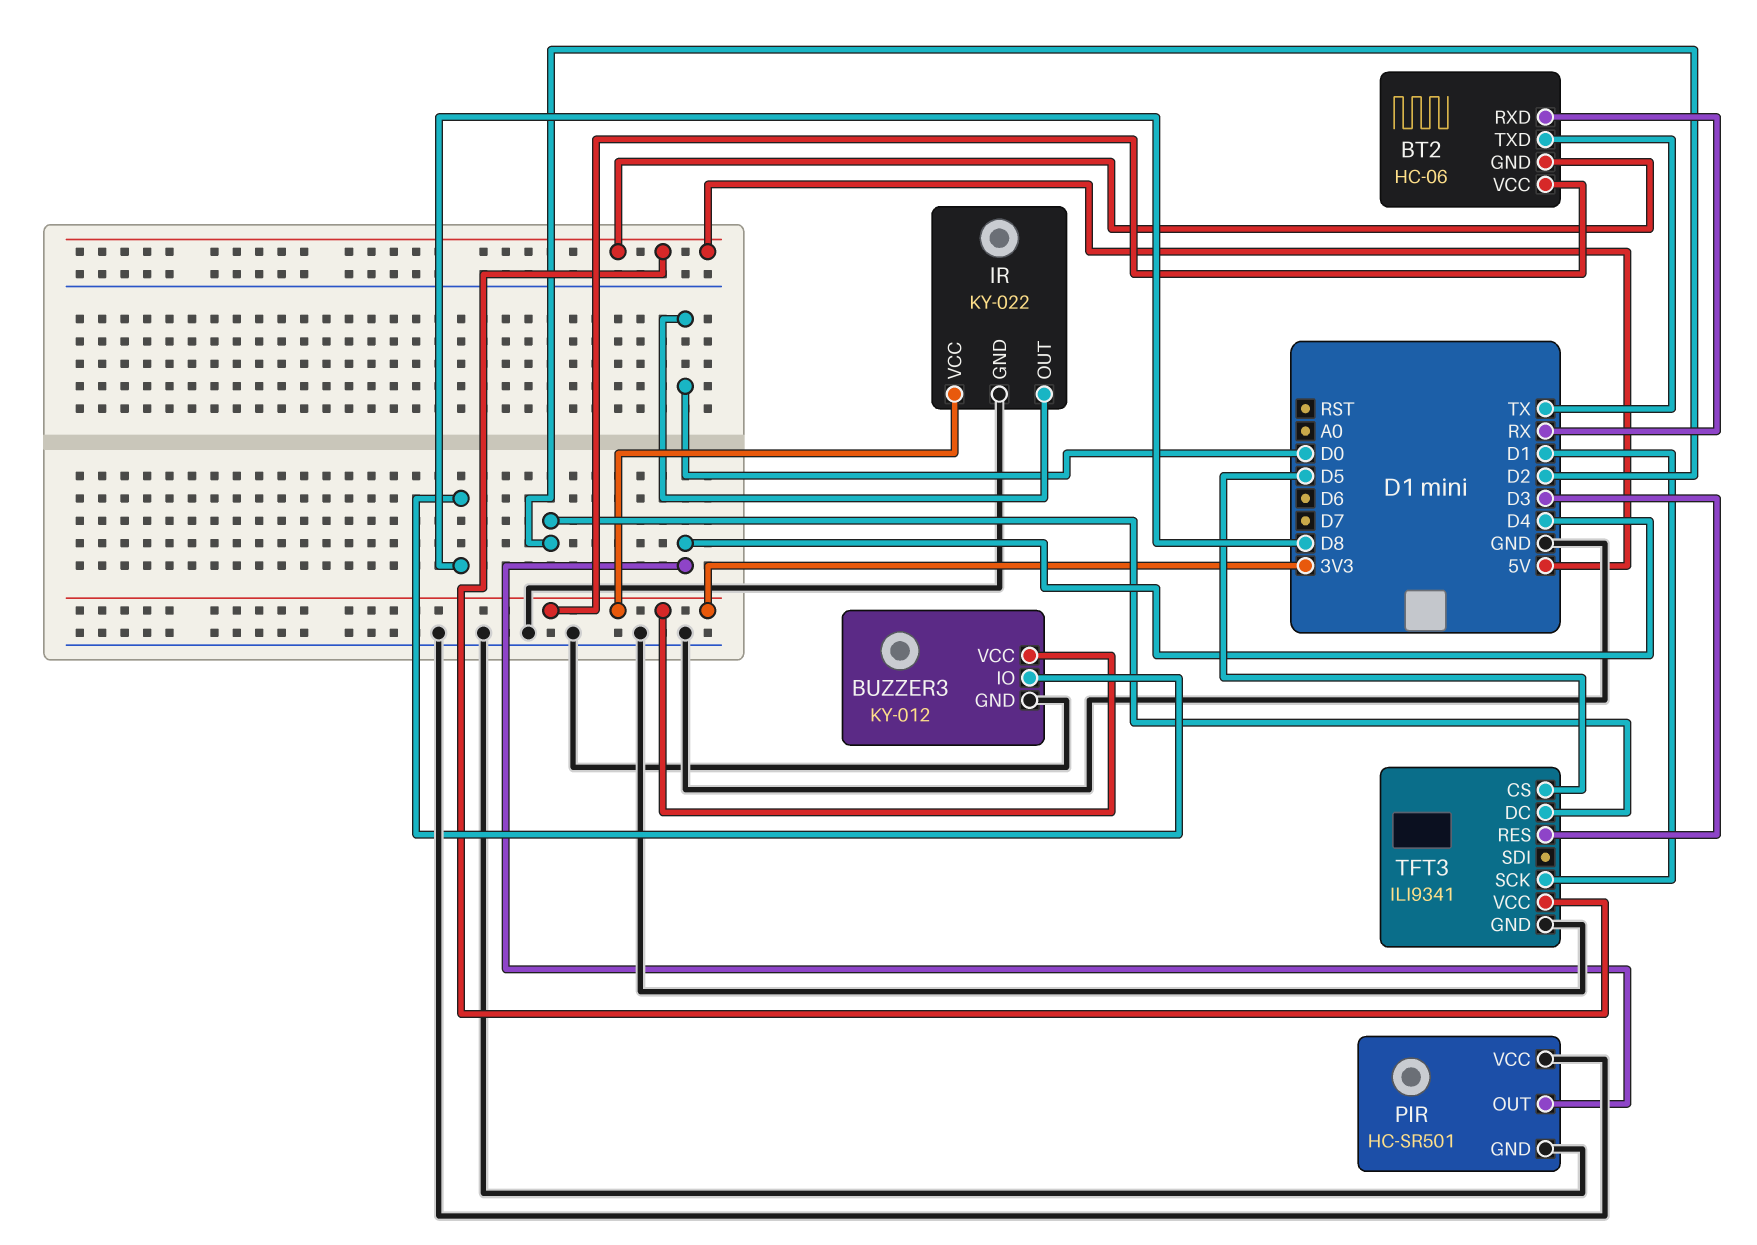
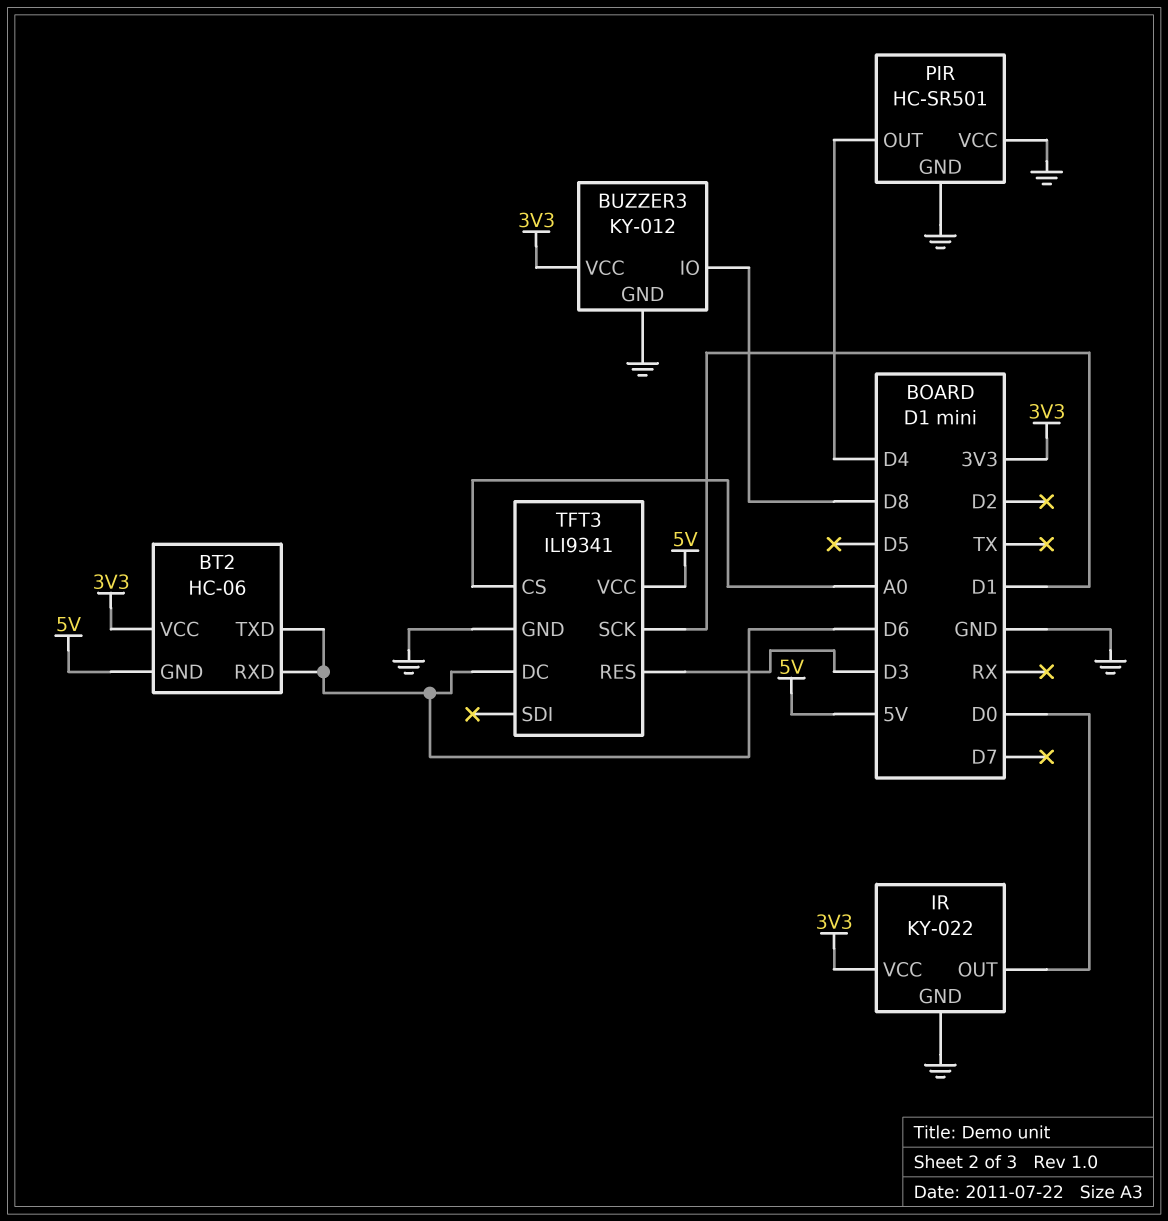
BT2 pin RXD: RX -> D6
BT2 pin TXD: TX -> D6
TFT3 pin CS: D5 -> A0
TFT3 pin DC: D2 -> D6

